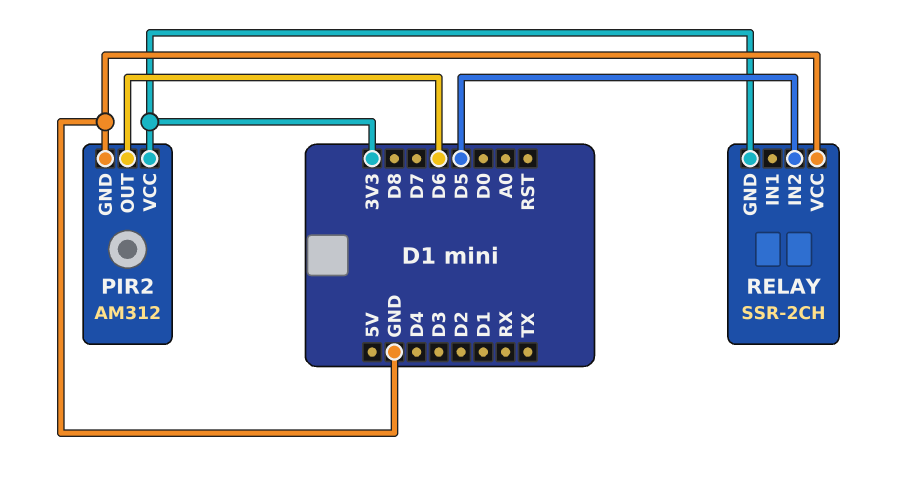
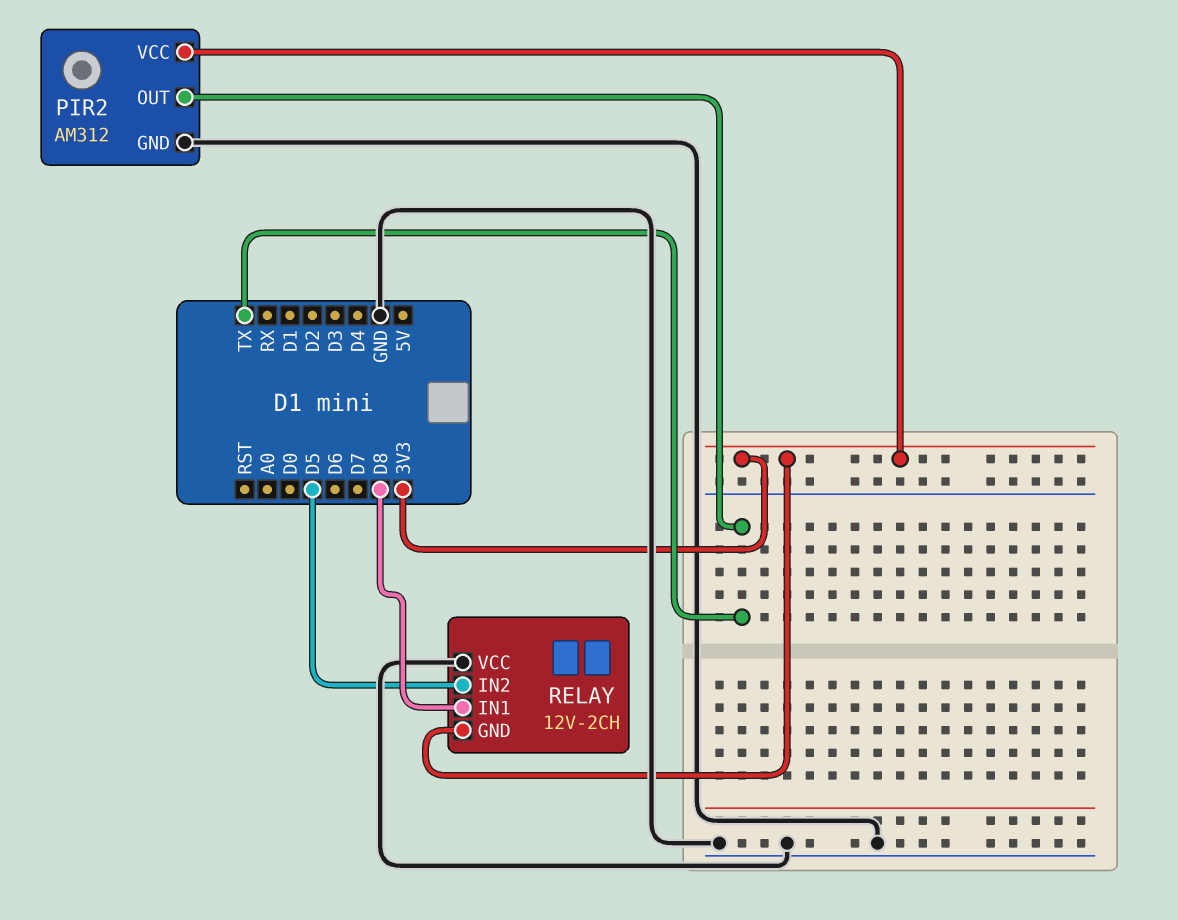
PIR2 pin OUT: D6 -> TX
RELAY: SSR-2CH -> 12V-2CH
RELAY pin IN1: none -> D8

